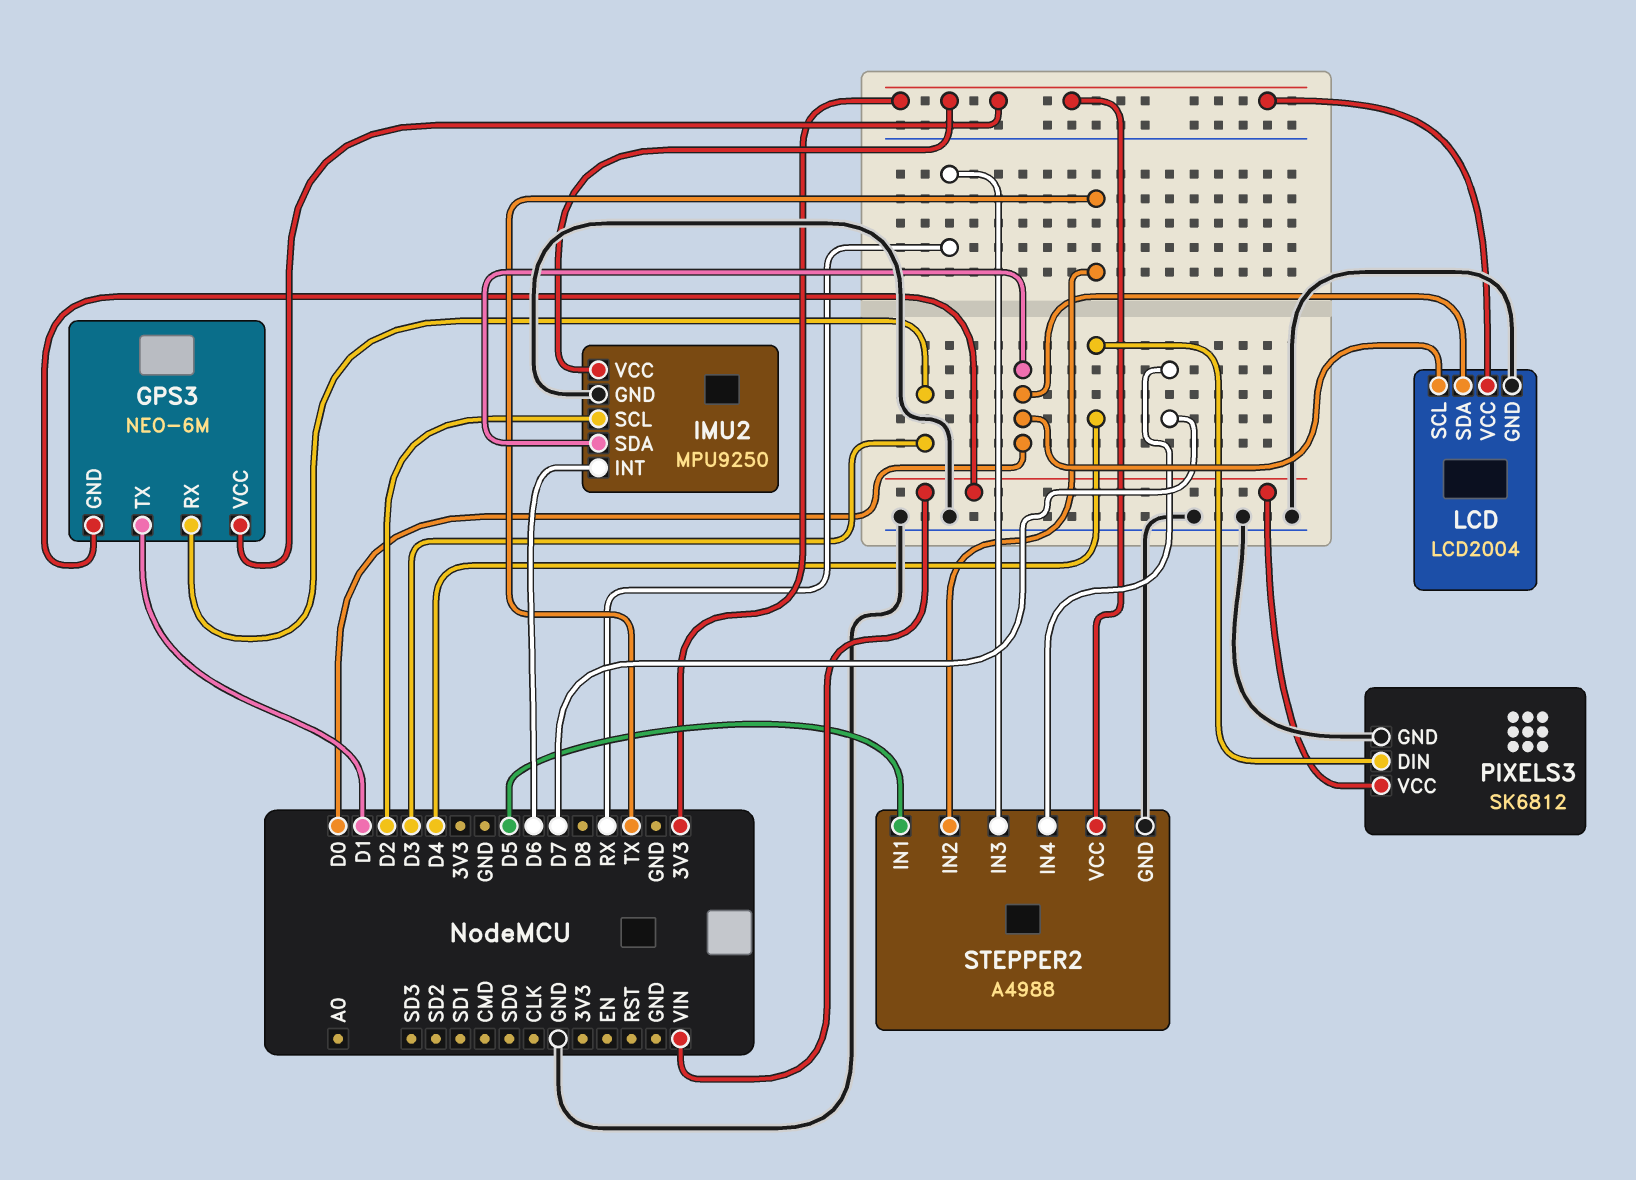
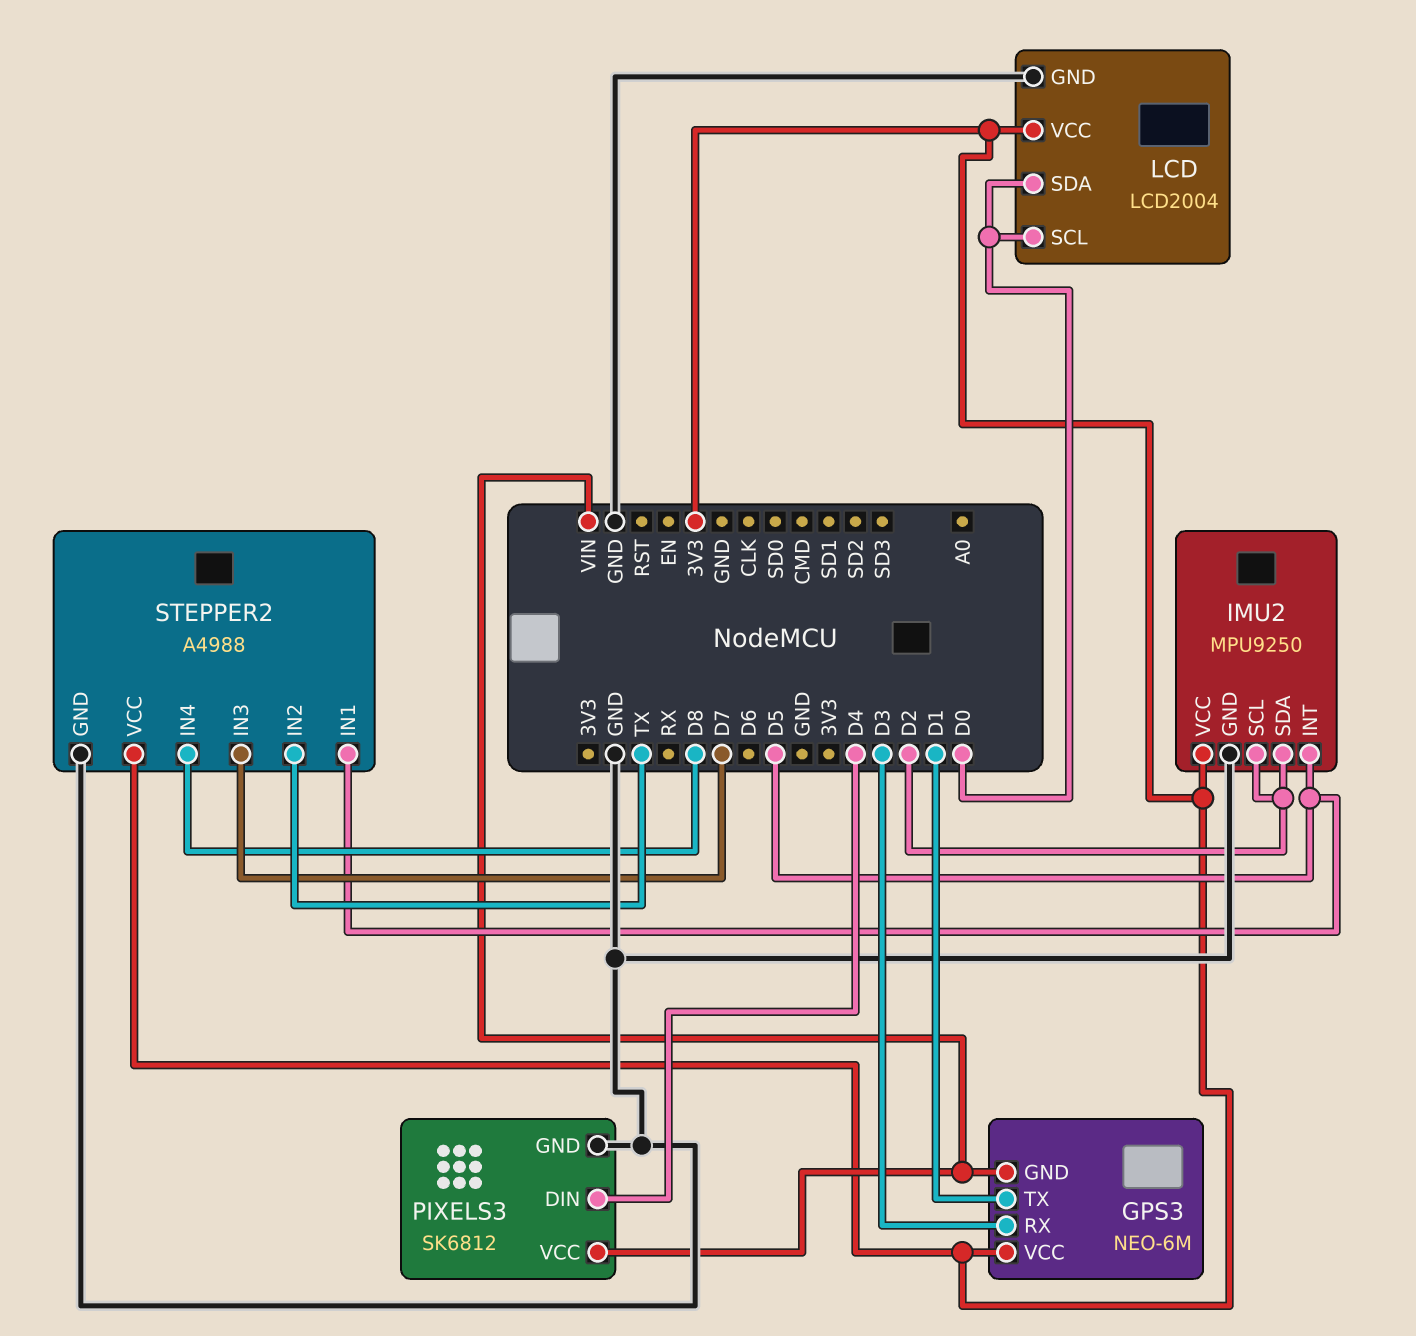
IMU2 pin INT: D6 -> D5
IMU2 pin SDA: D0 -> D2
STEPPER2 pin IN3: RX -> D7
STEPPER2 pin IN4: D7 -> D8

